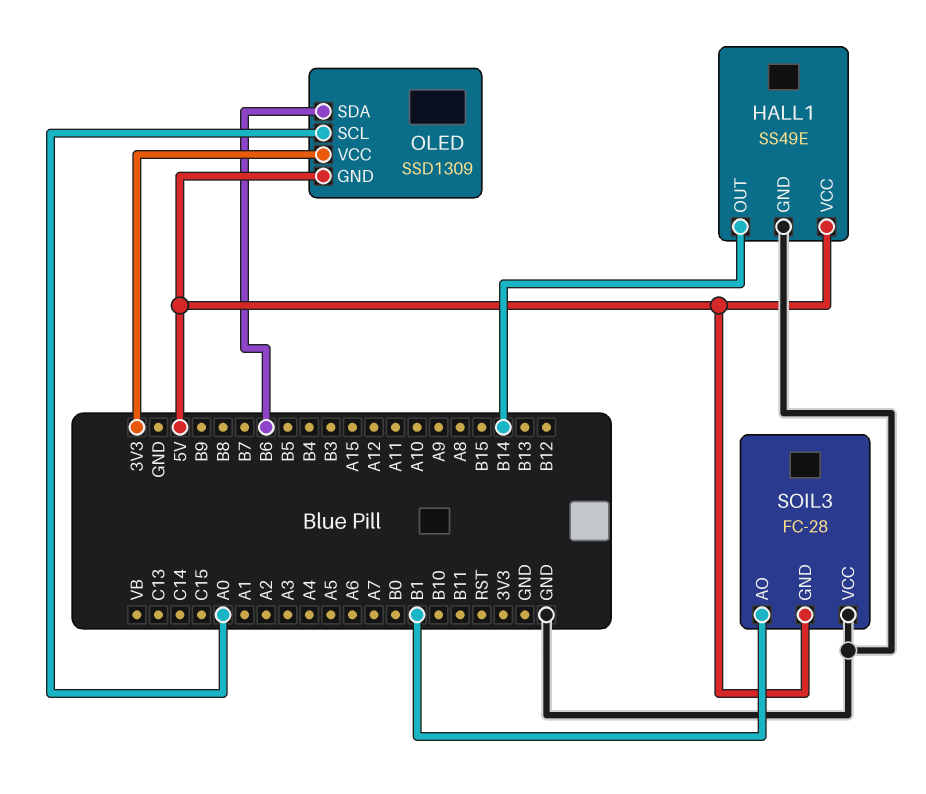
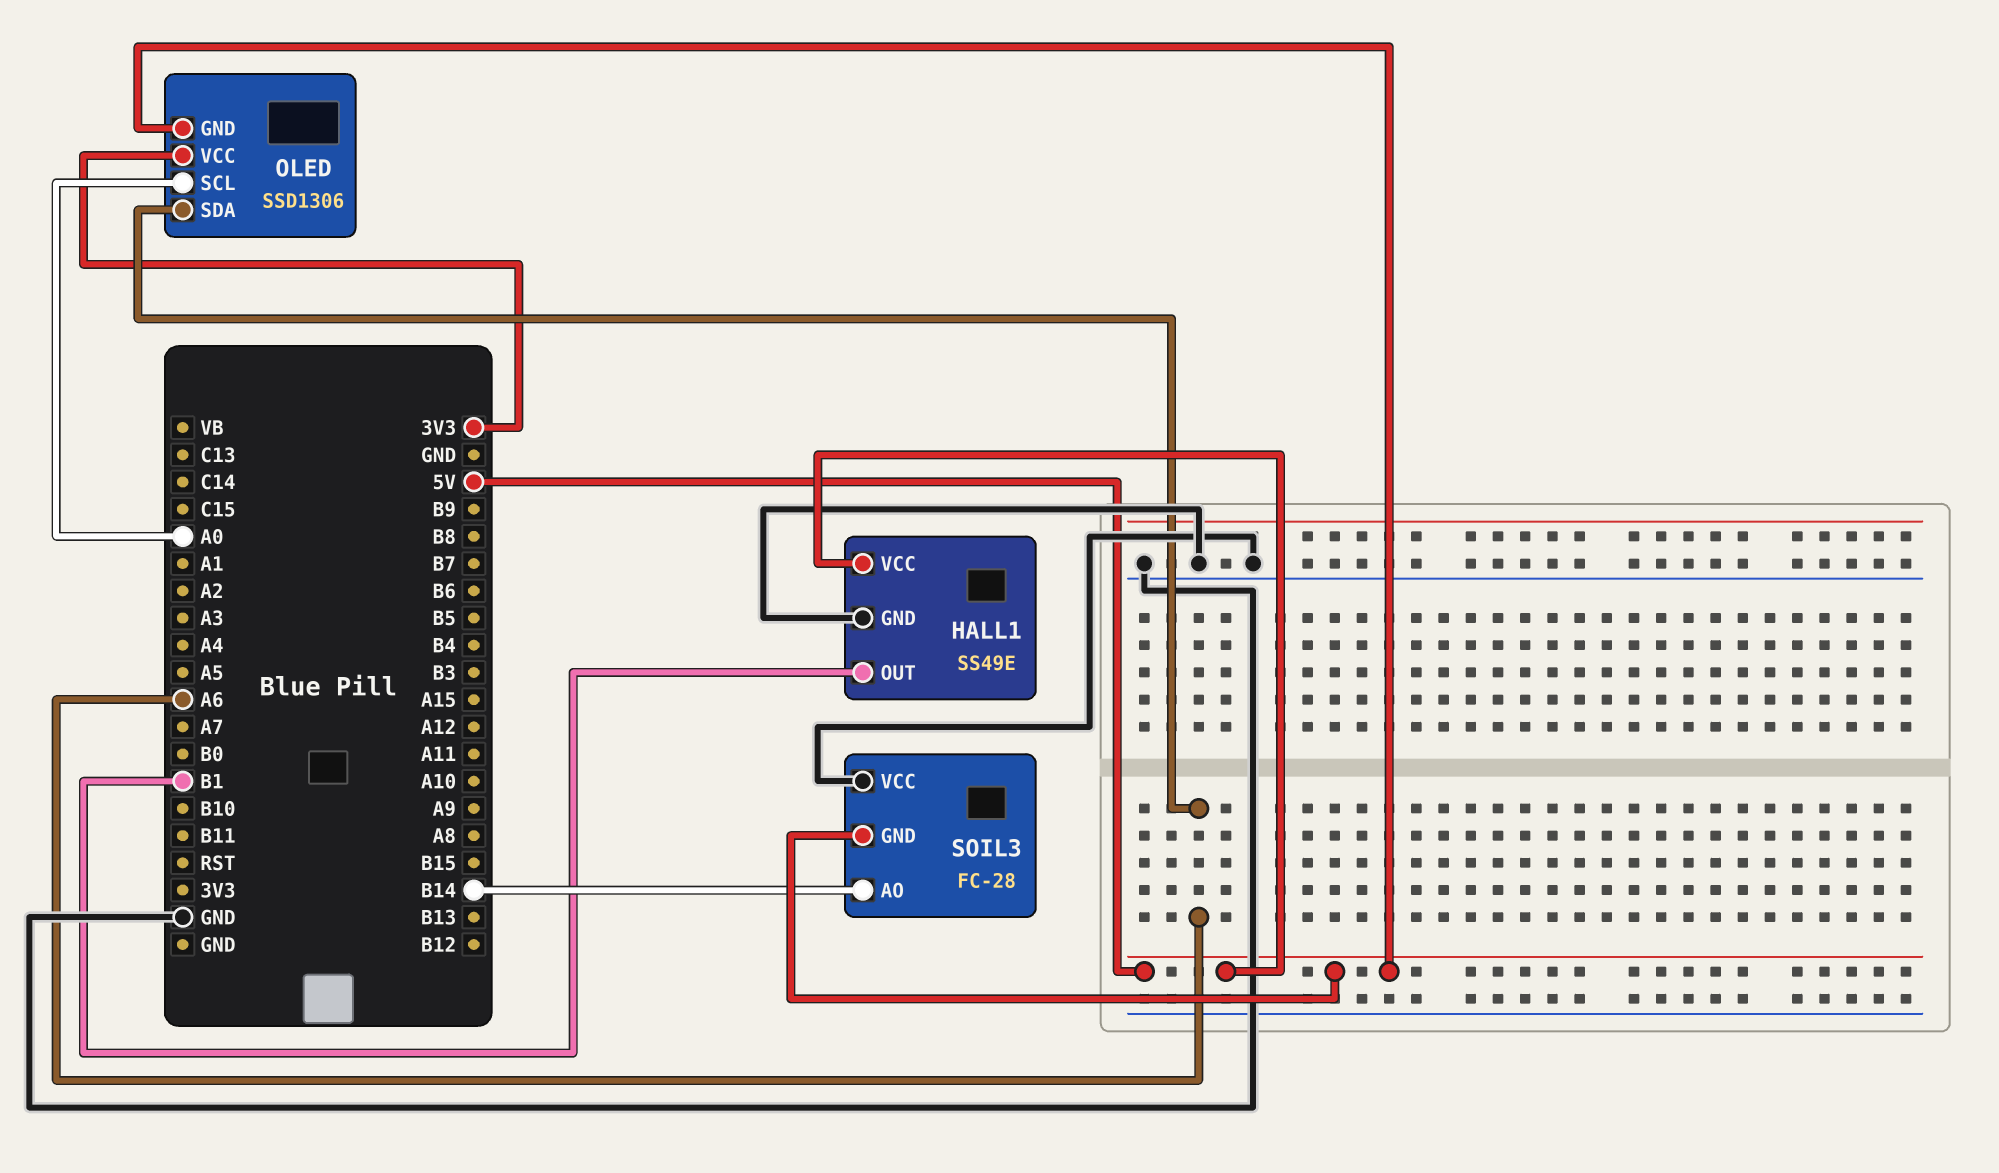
HALL1 pin OUT: B14 -> B1
OLED: SSD1309 -> SSD1306
OLED pin SDA: B6 -> A6
SOIL3 pin AO: B1 -> B14

